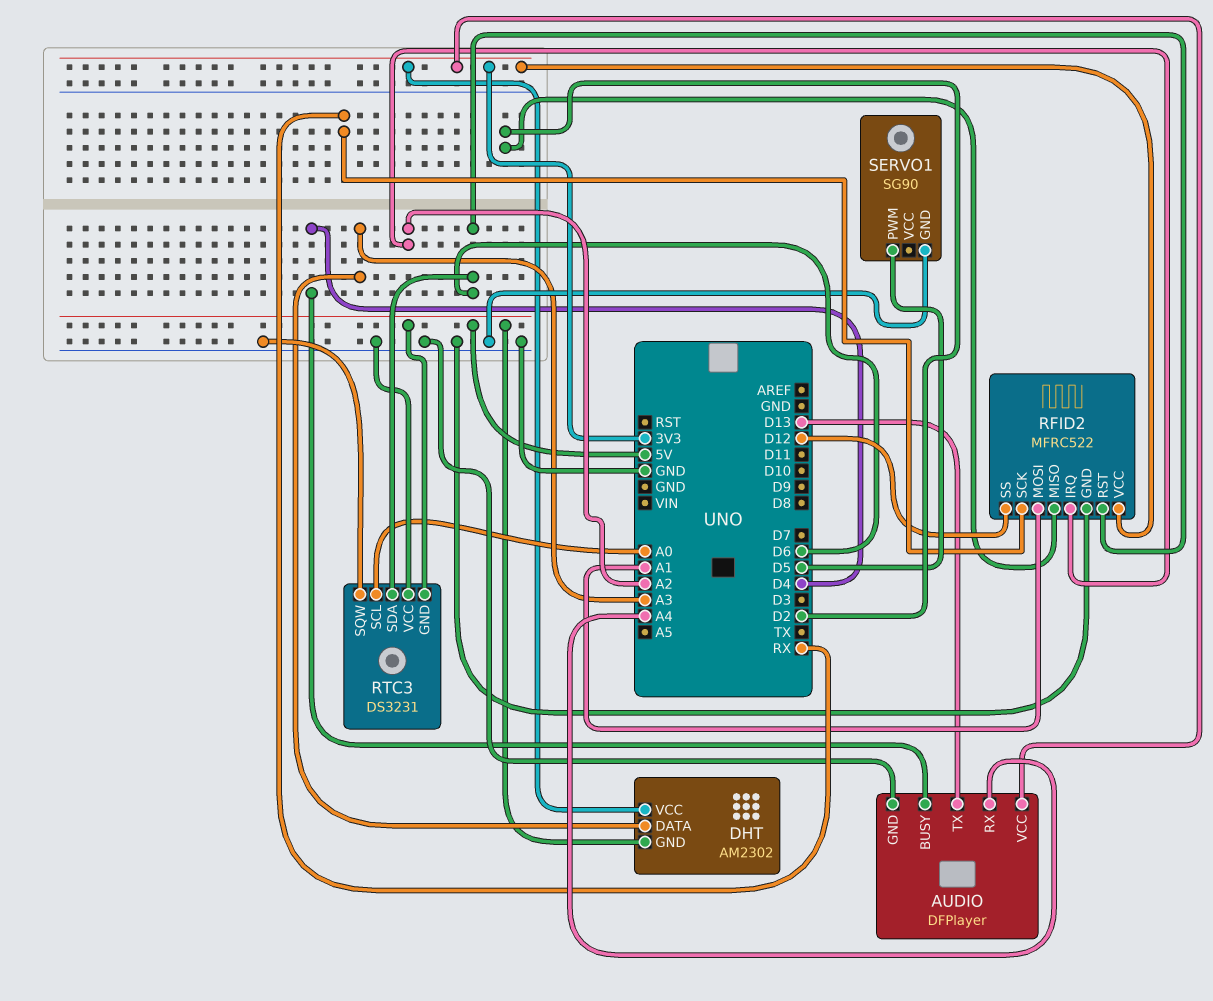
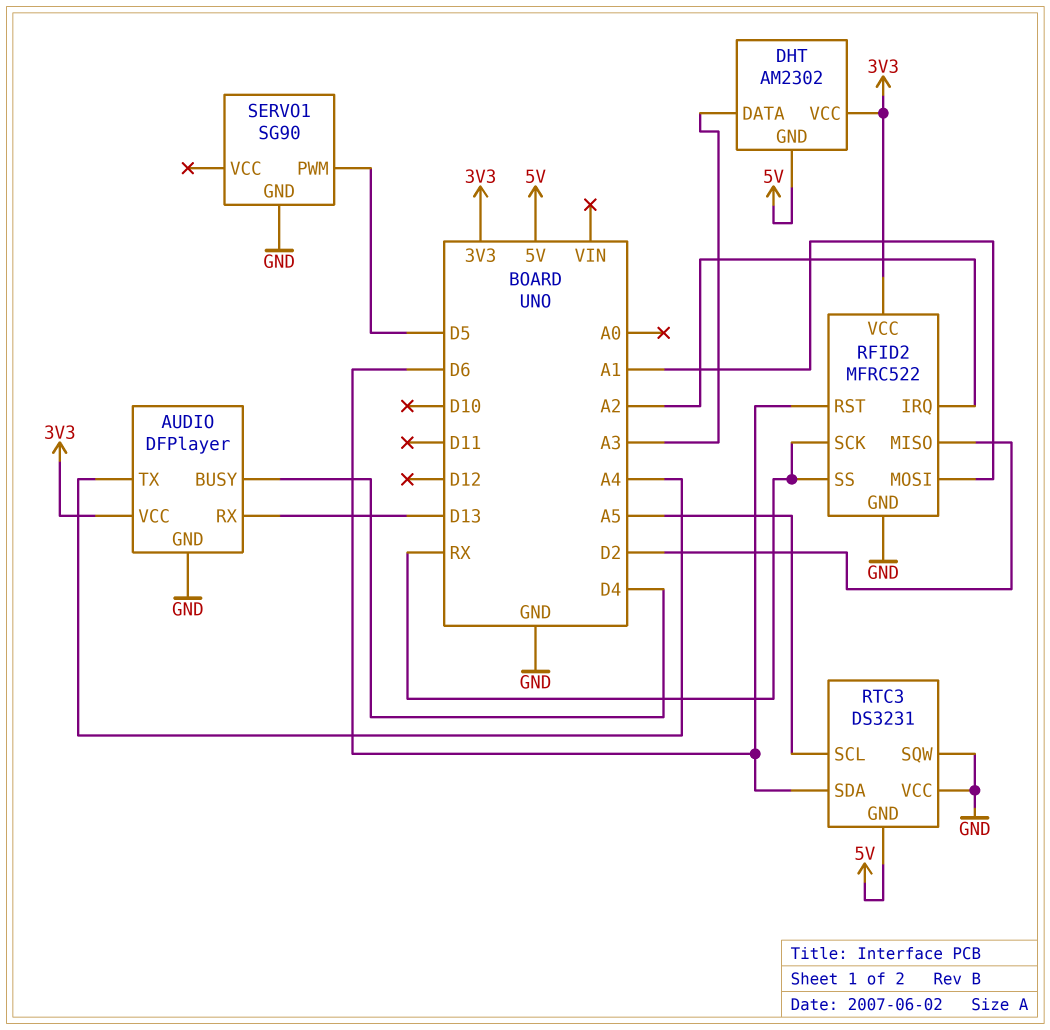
AUDIO pin RX: A4 -> D13
AUDIO pin TX: D13 -> A4
RFID2 pin SS: D12 -> RX
RTC3 pin SCL: A0 -> A5

